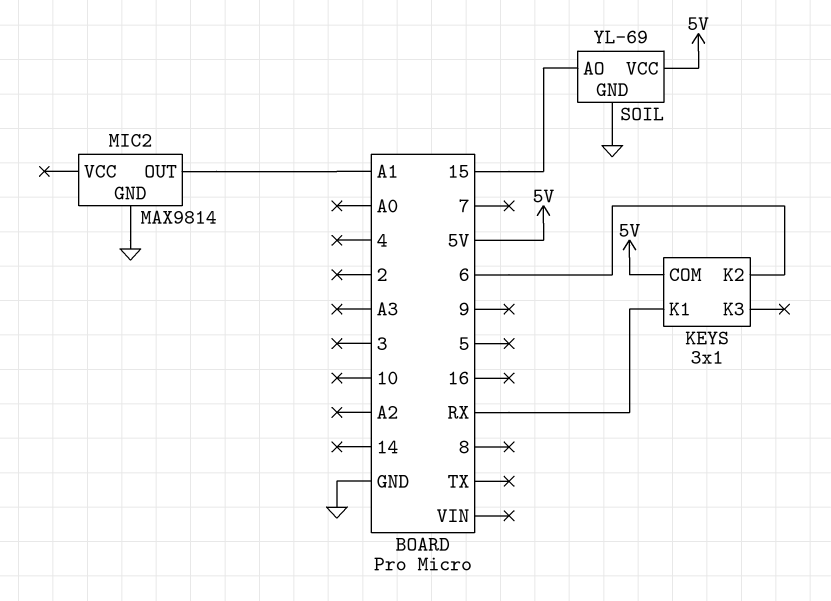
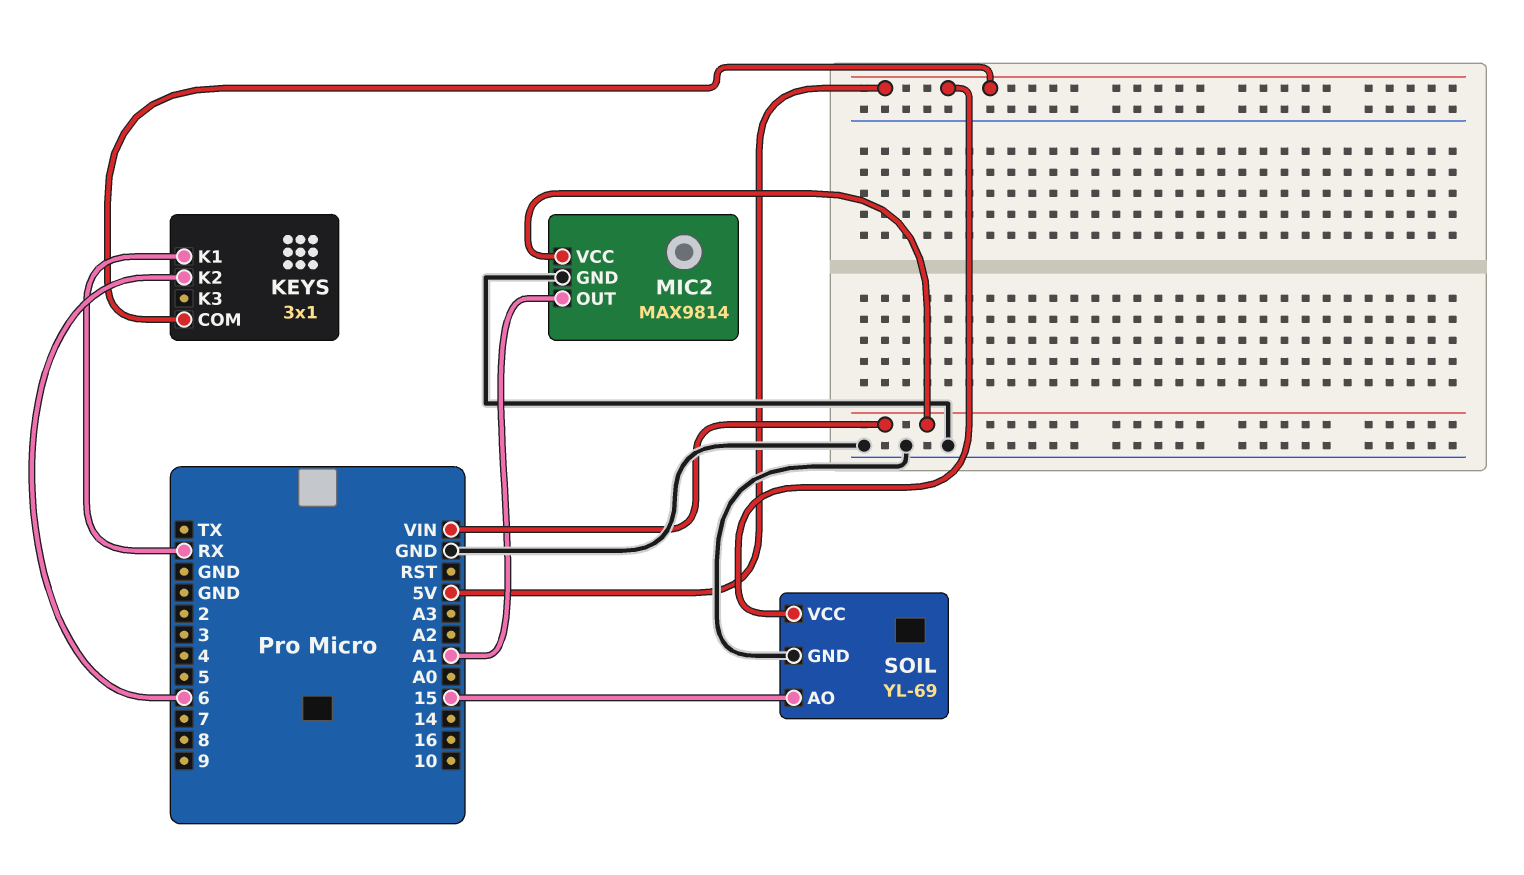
MIC2 pin VCC: none -> VIN

